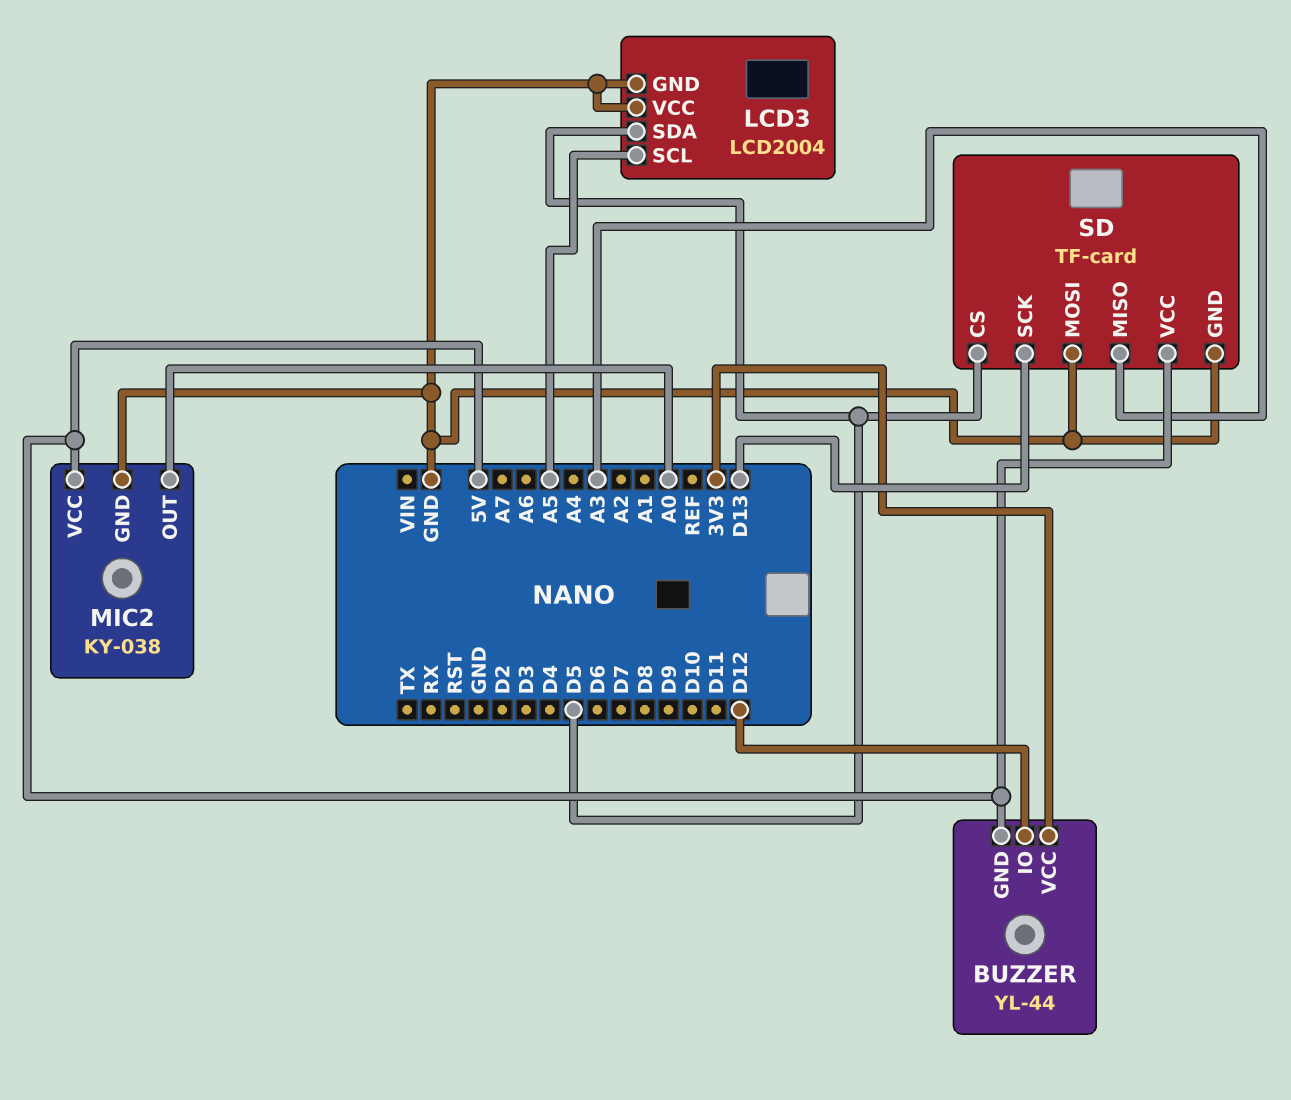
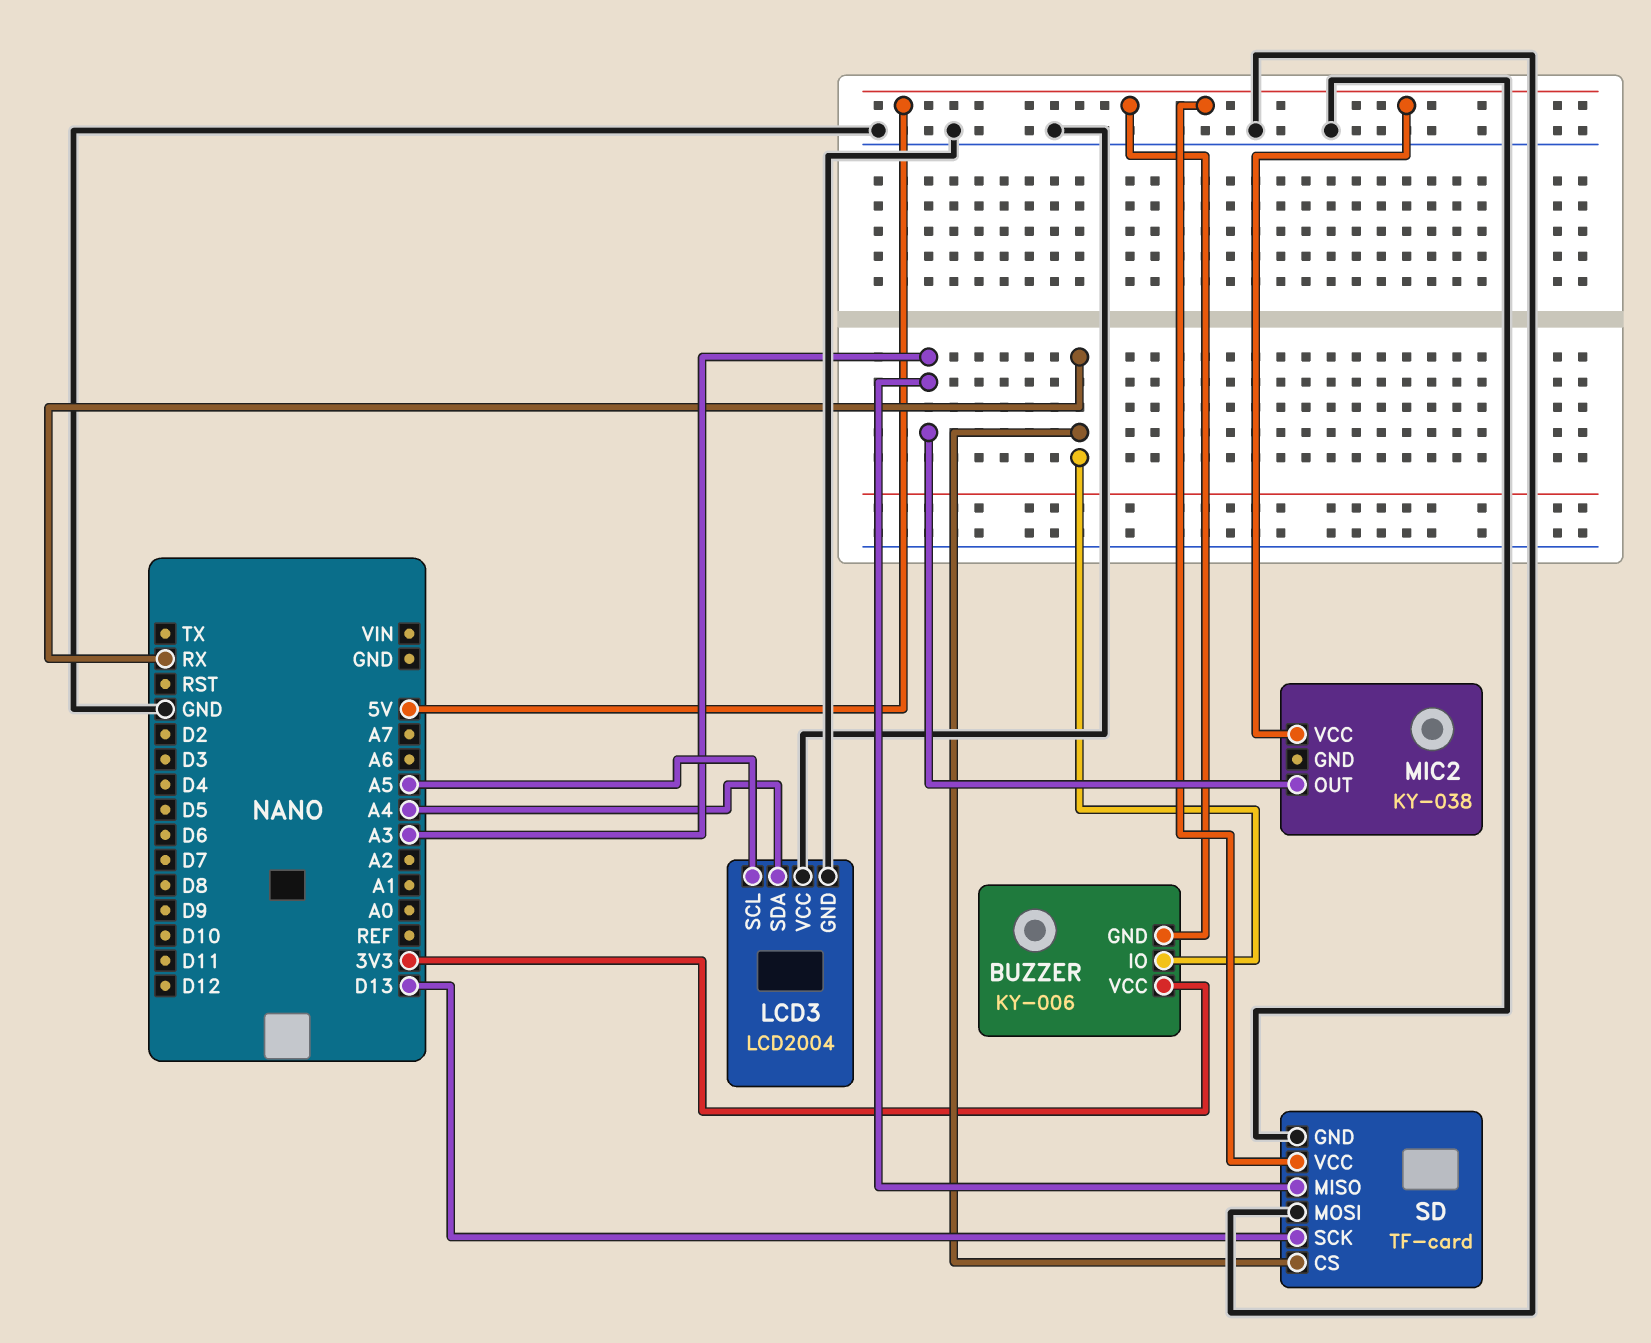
BUZZER: YL-44 -> KY-006
BUZZER pin IO: D12 -> RX
LCD3 pin SDA: D5 -> A4
MIC2 pin GND: GND -> none
MIC2 pin OUT: A0 -> A3
SD pin CS: D5 -> RX

